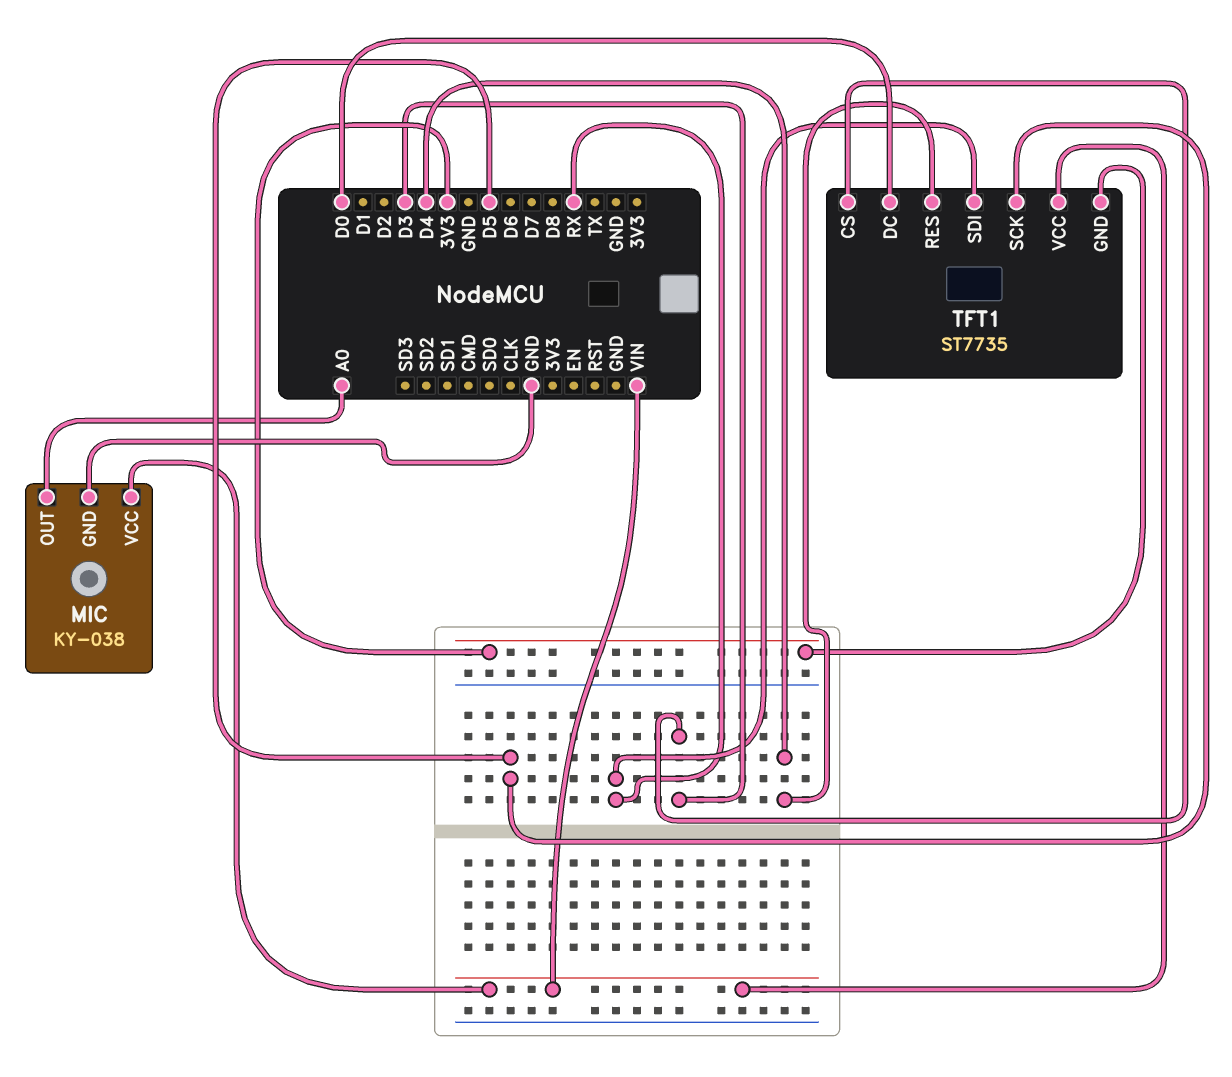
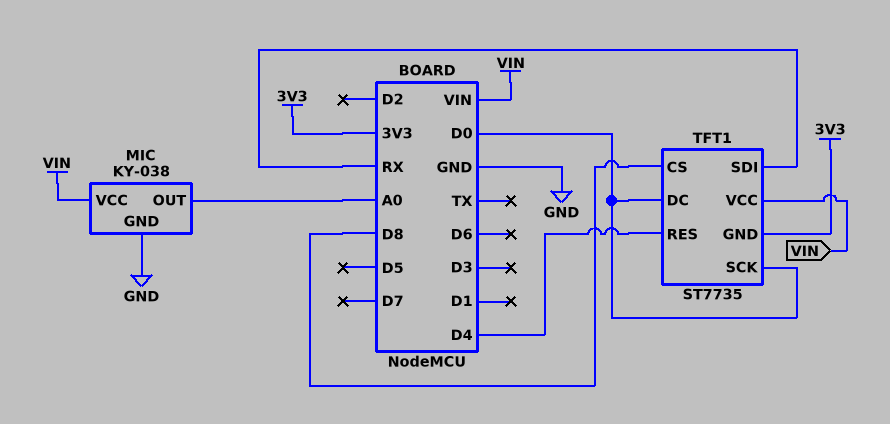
TFT1 pin CS: D3 -> D8
TFT1 pin SCK: D5 -> D0

